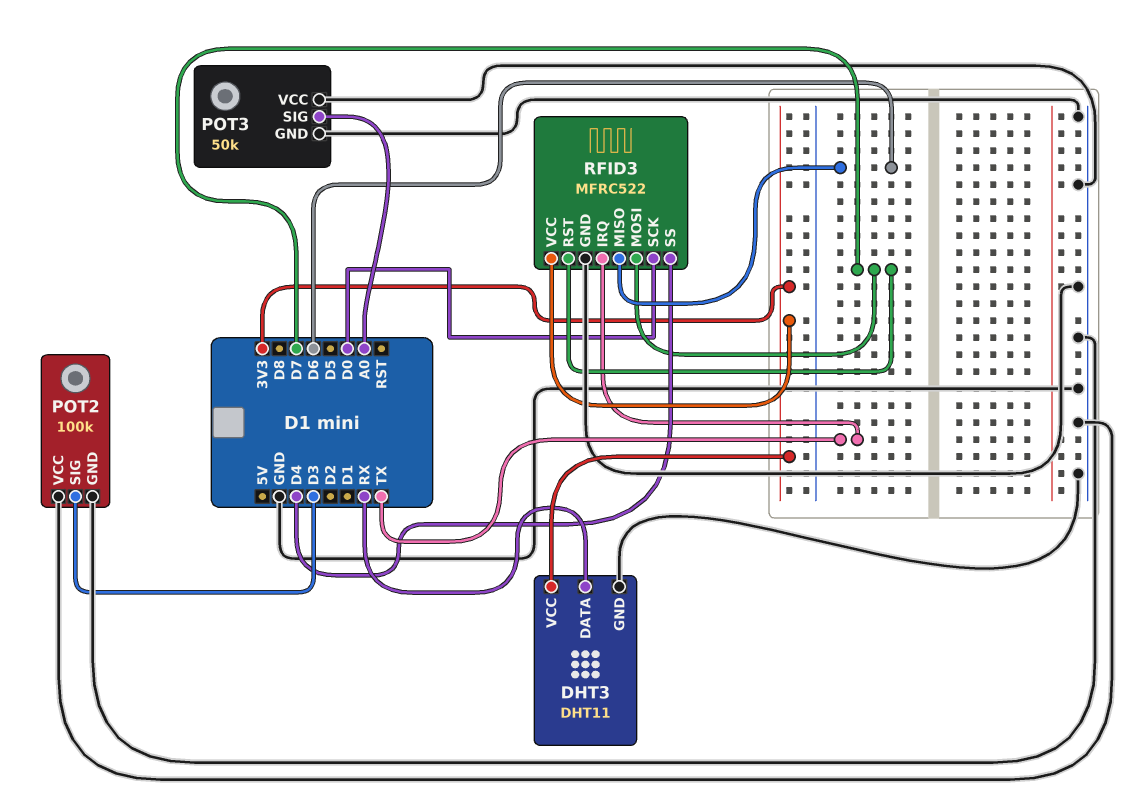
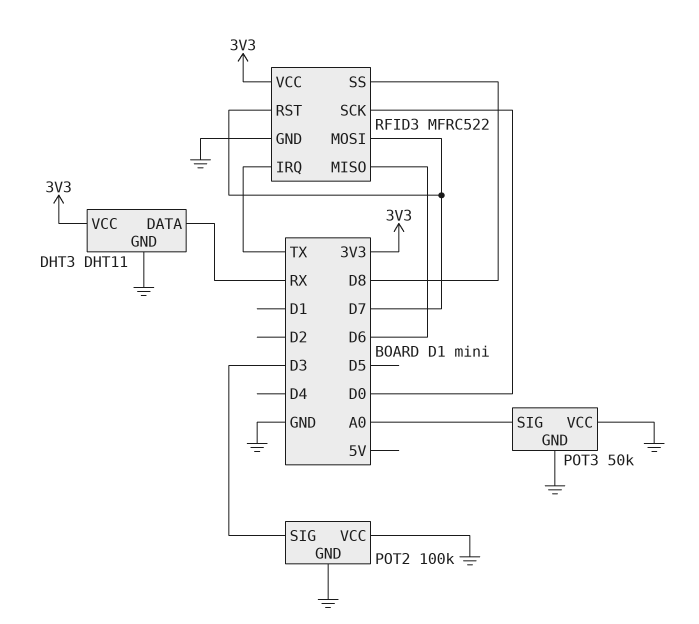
RFID3 pin SS: D4 -> D8

